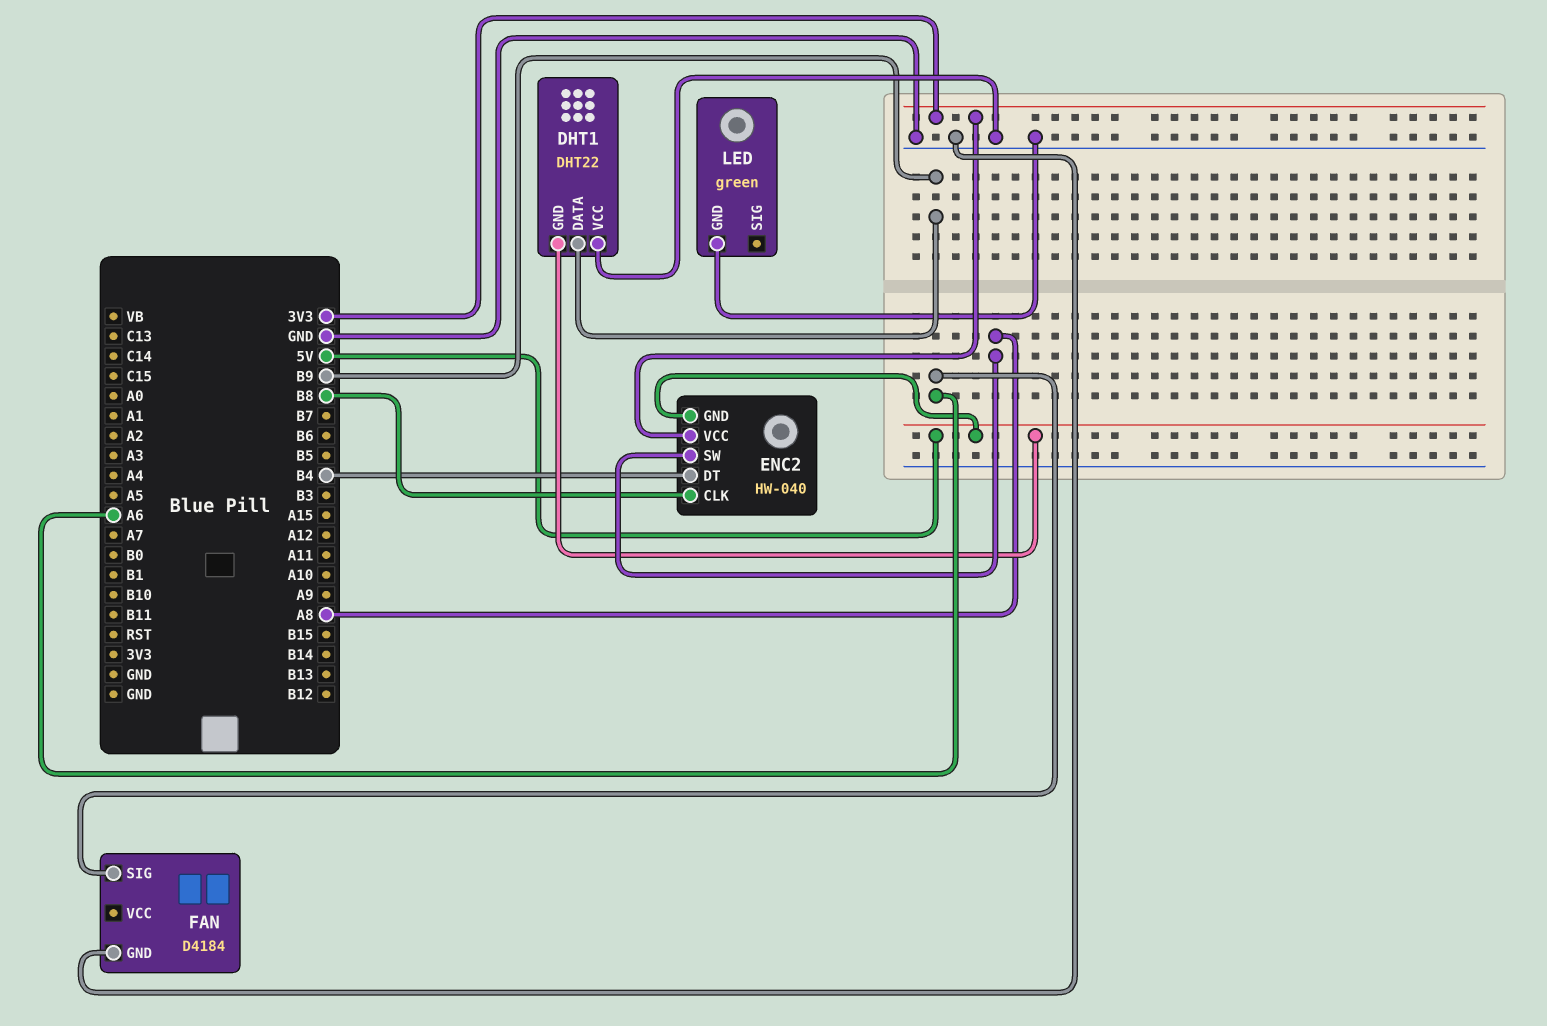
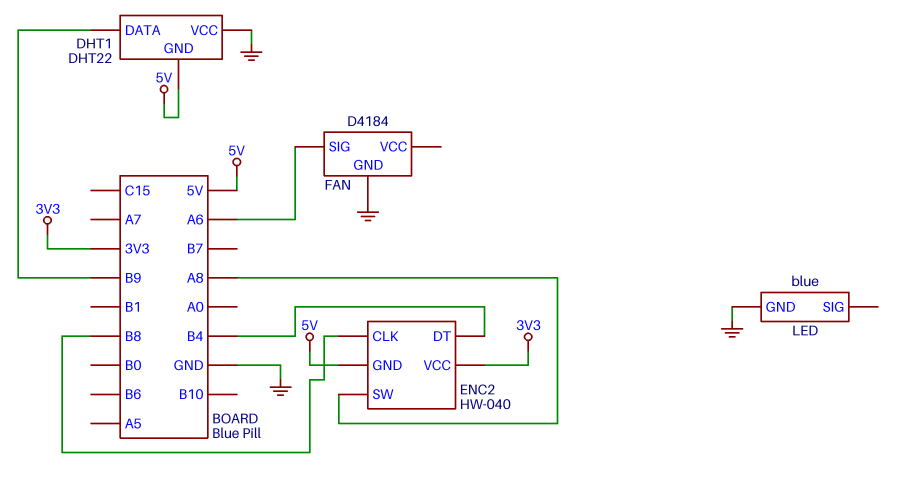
LED: green -> blue

